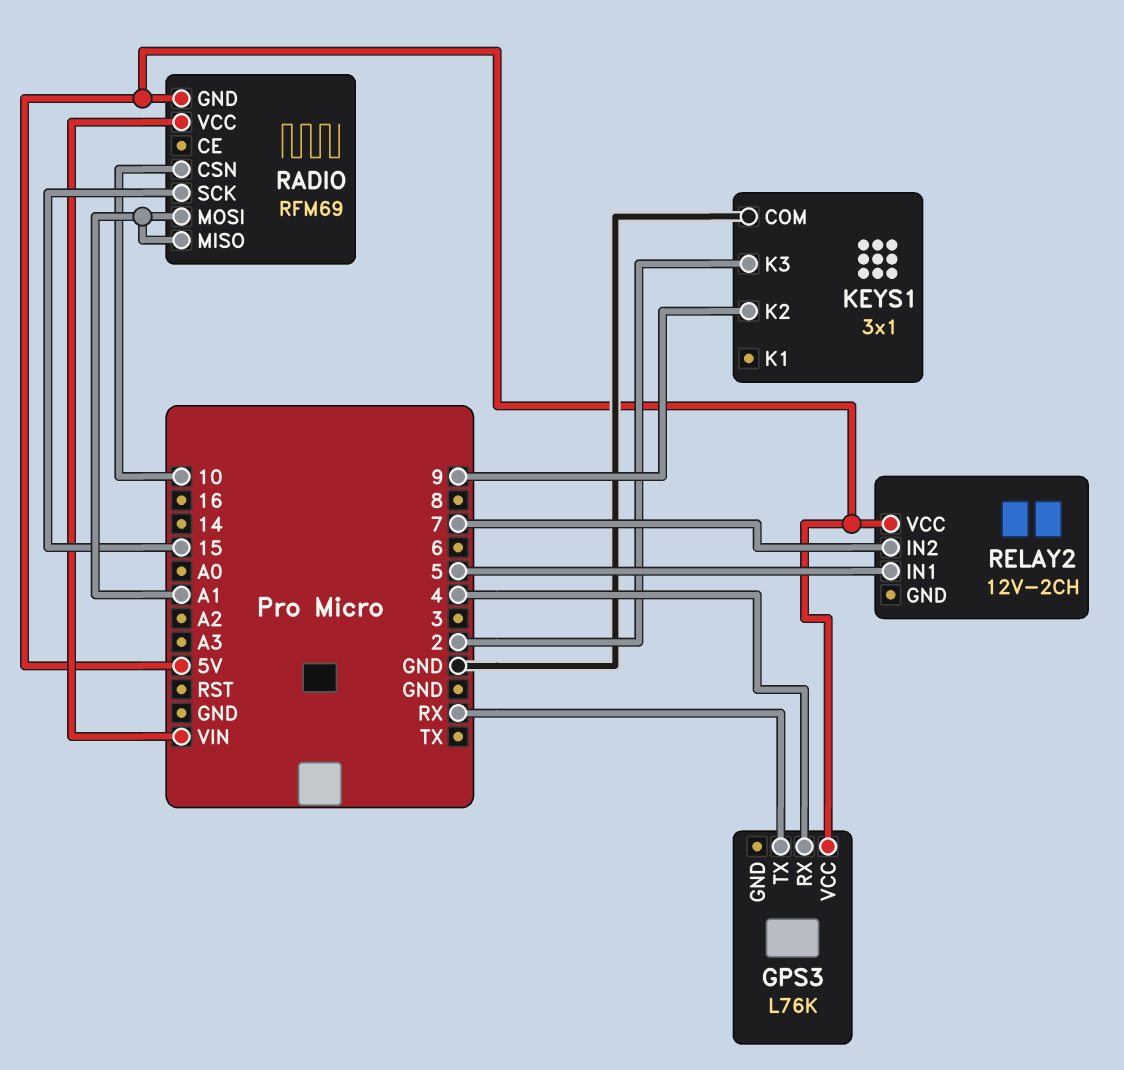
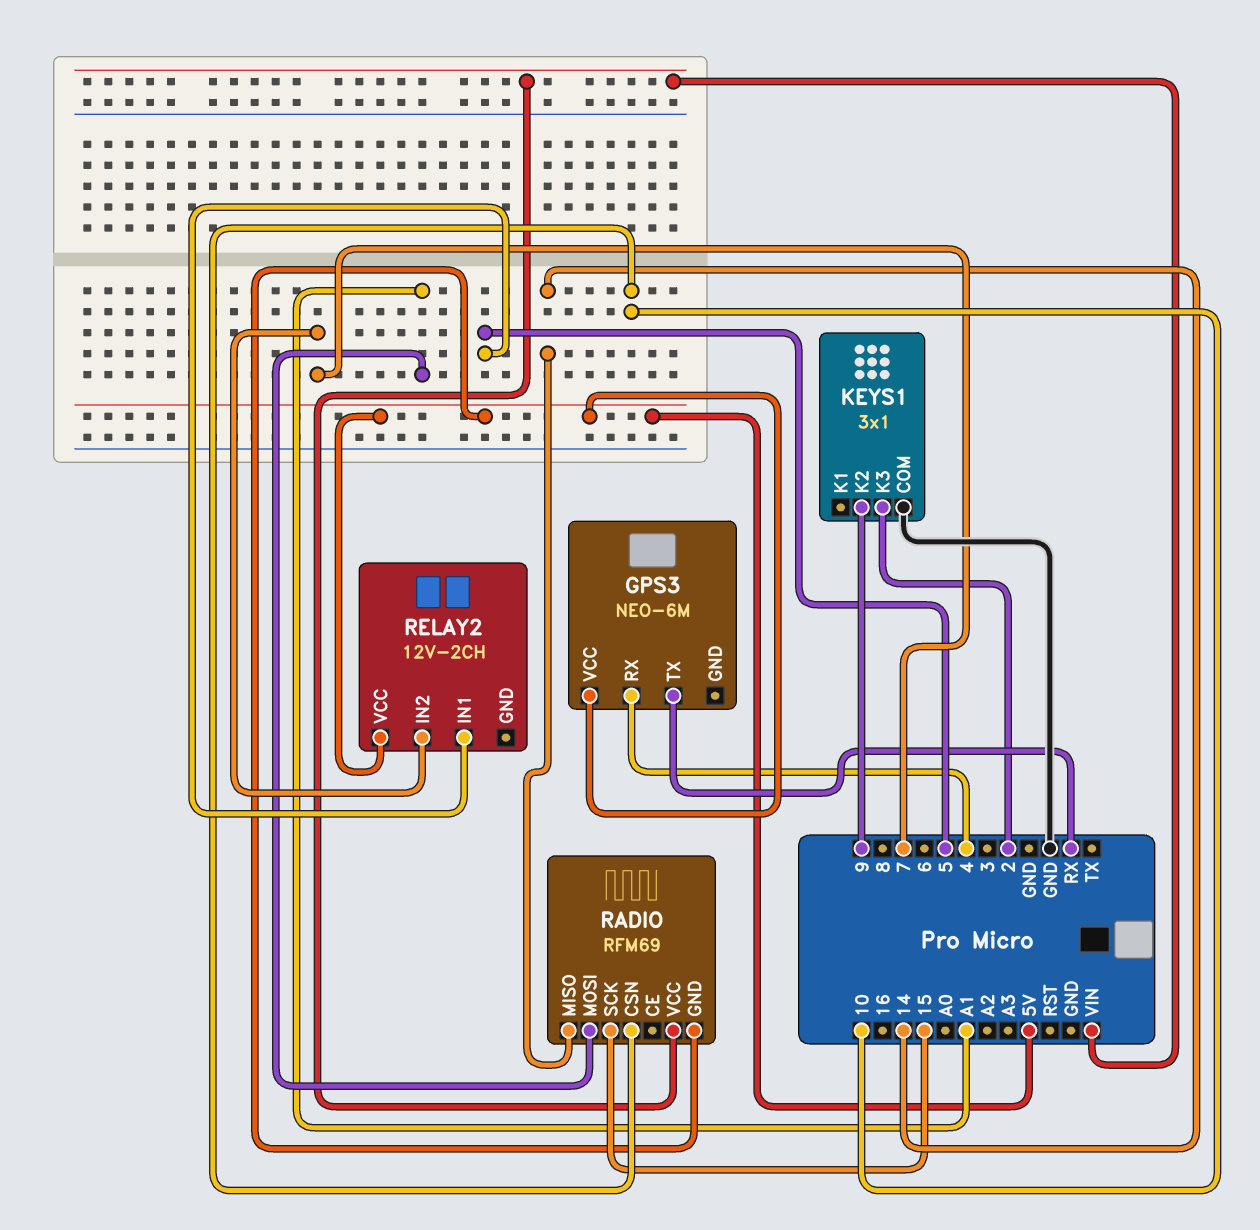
GPS3: L76K -> NEO-6M
RADIO pin MISO: A1 -> 14

